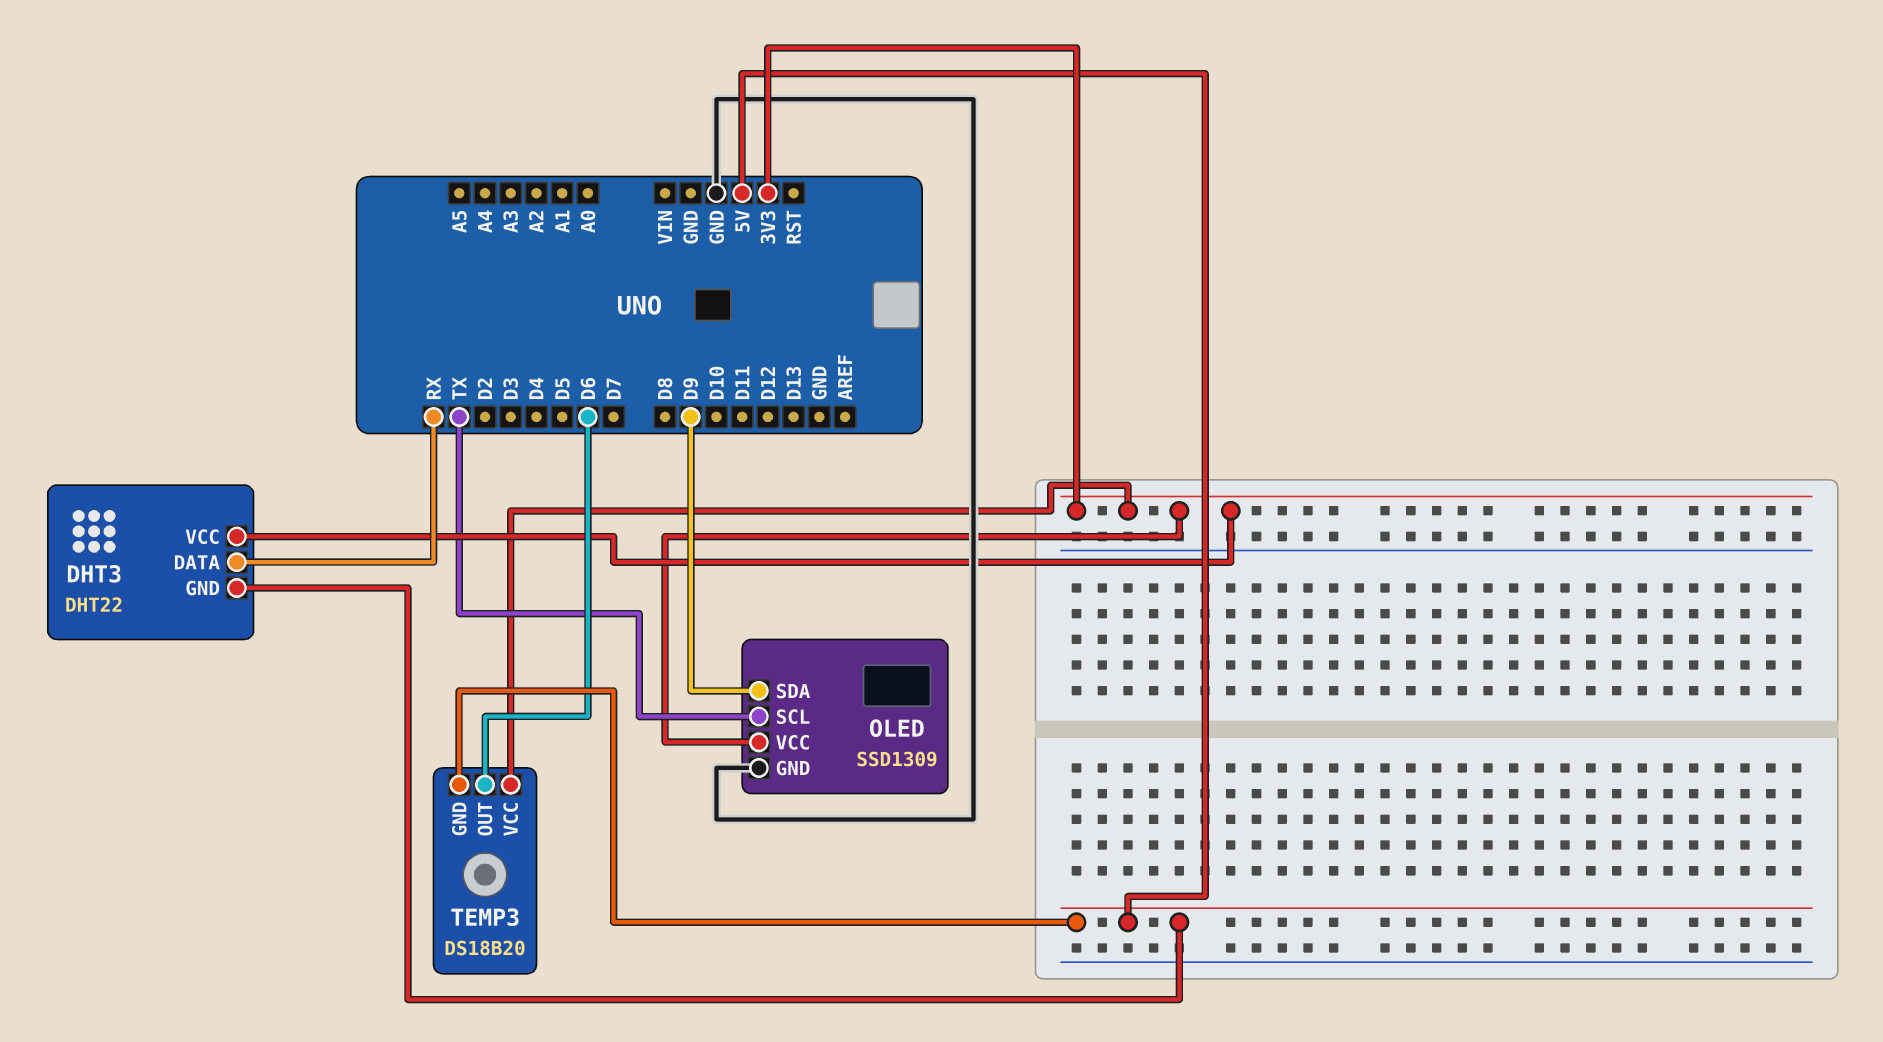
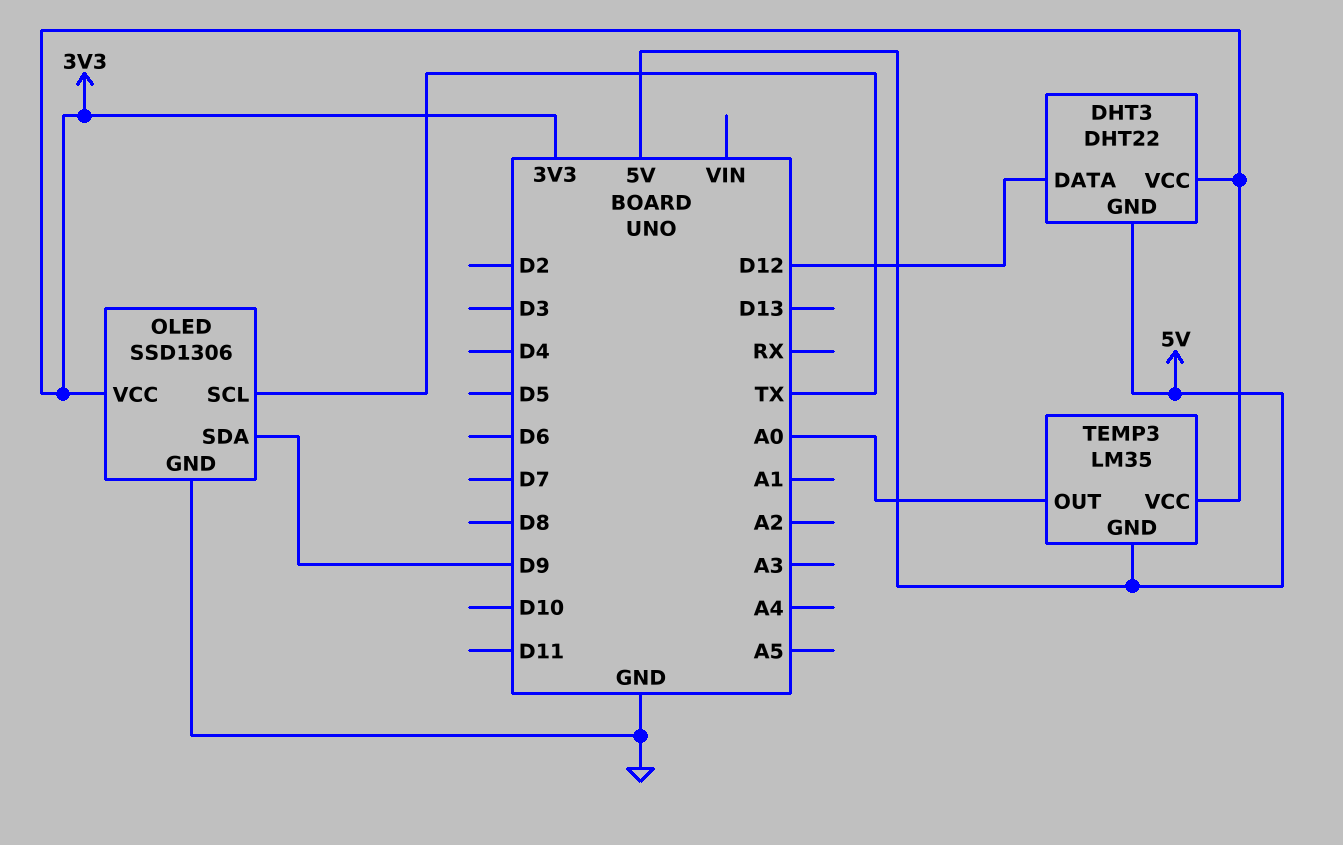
DHT3 pin DATA: RX -> D12
OLED: SSD1309 -> SSD1306
TEMP3: DS18B20 -> LM35
TEMP3 pin OUT: D6 -> A0

